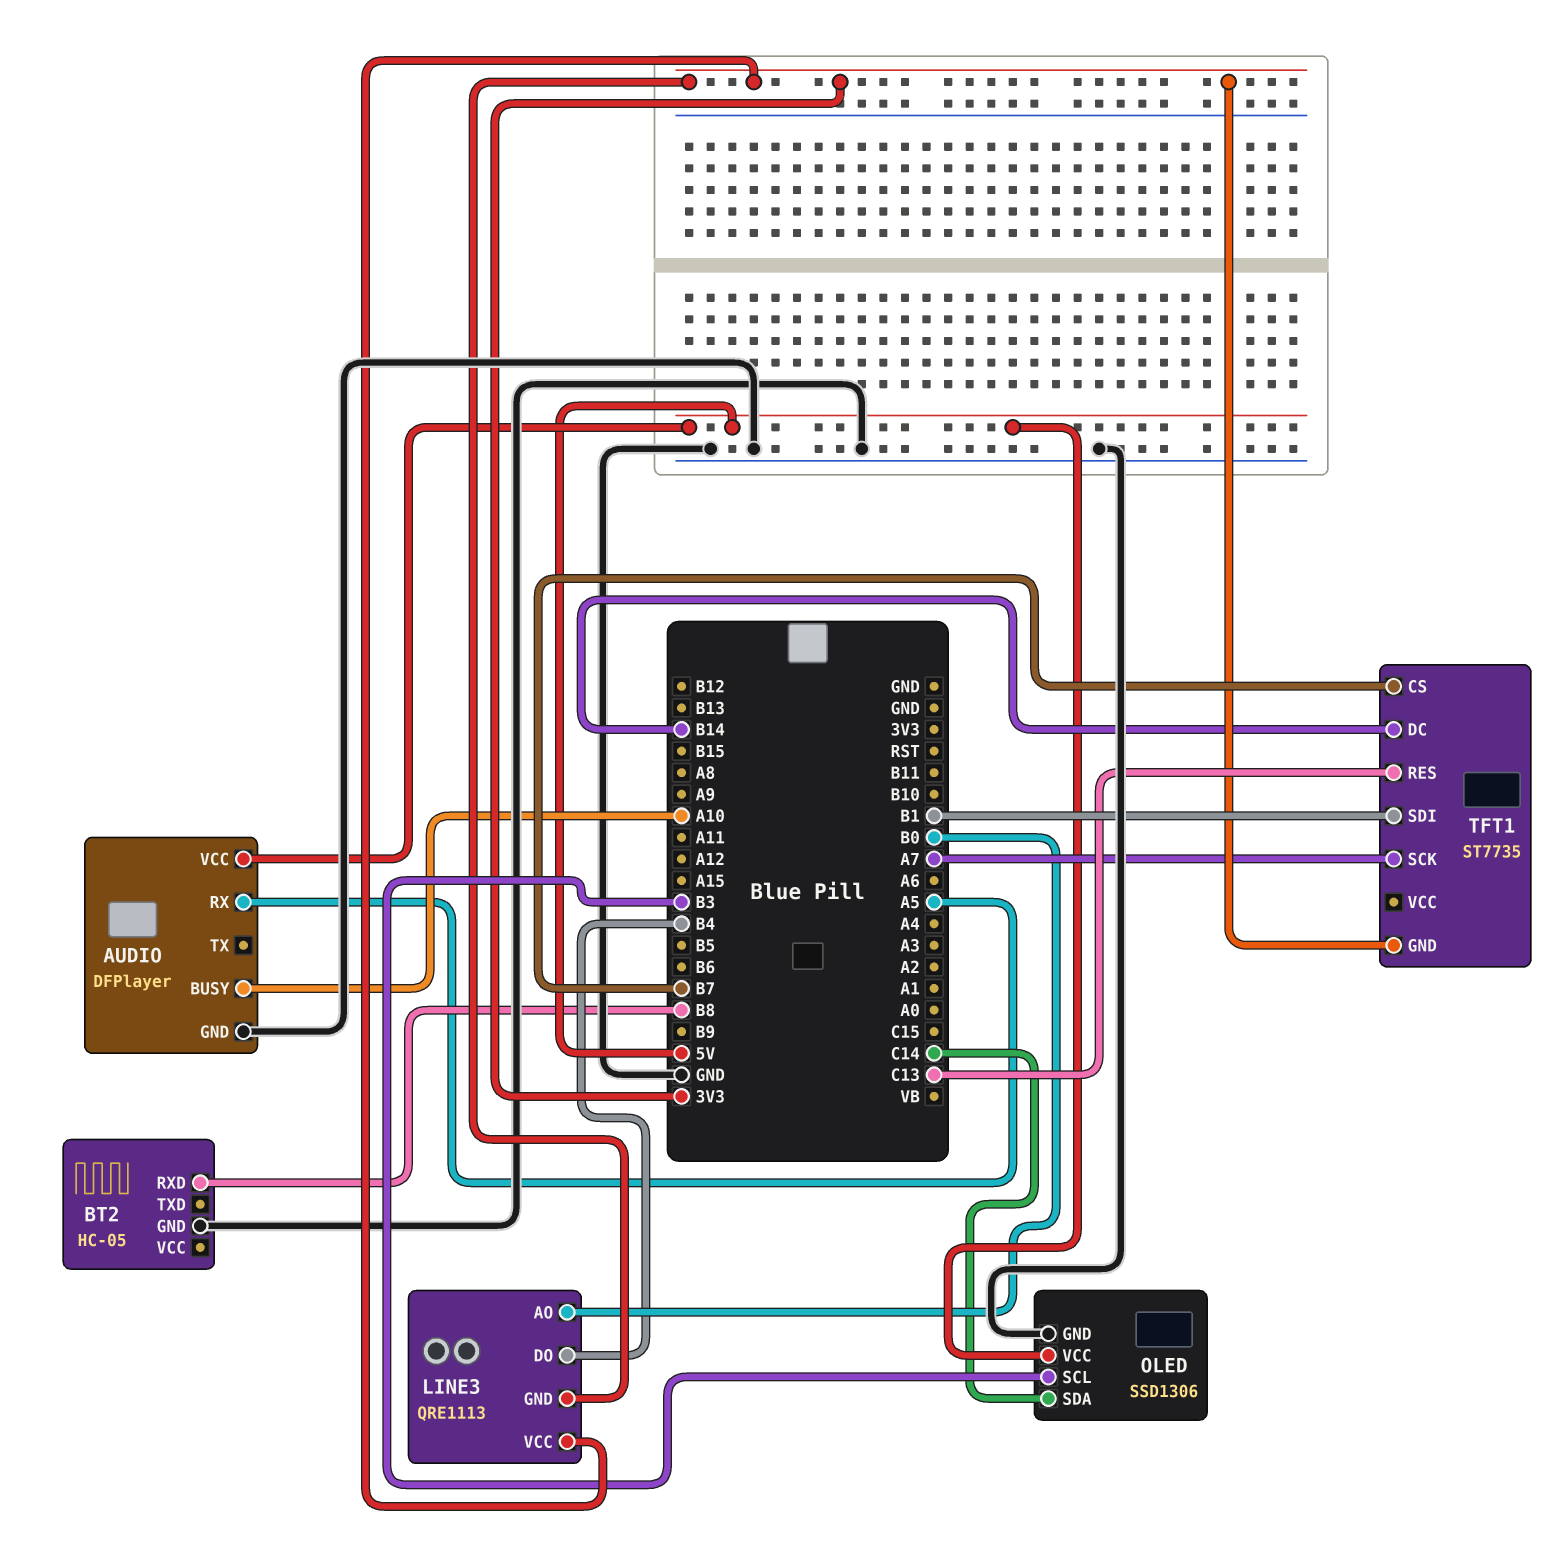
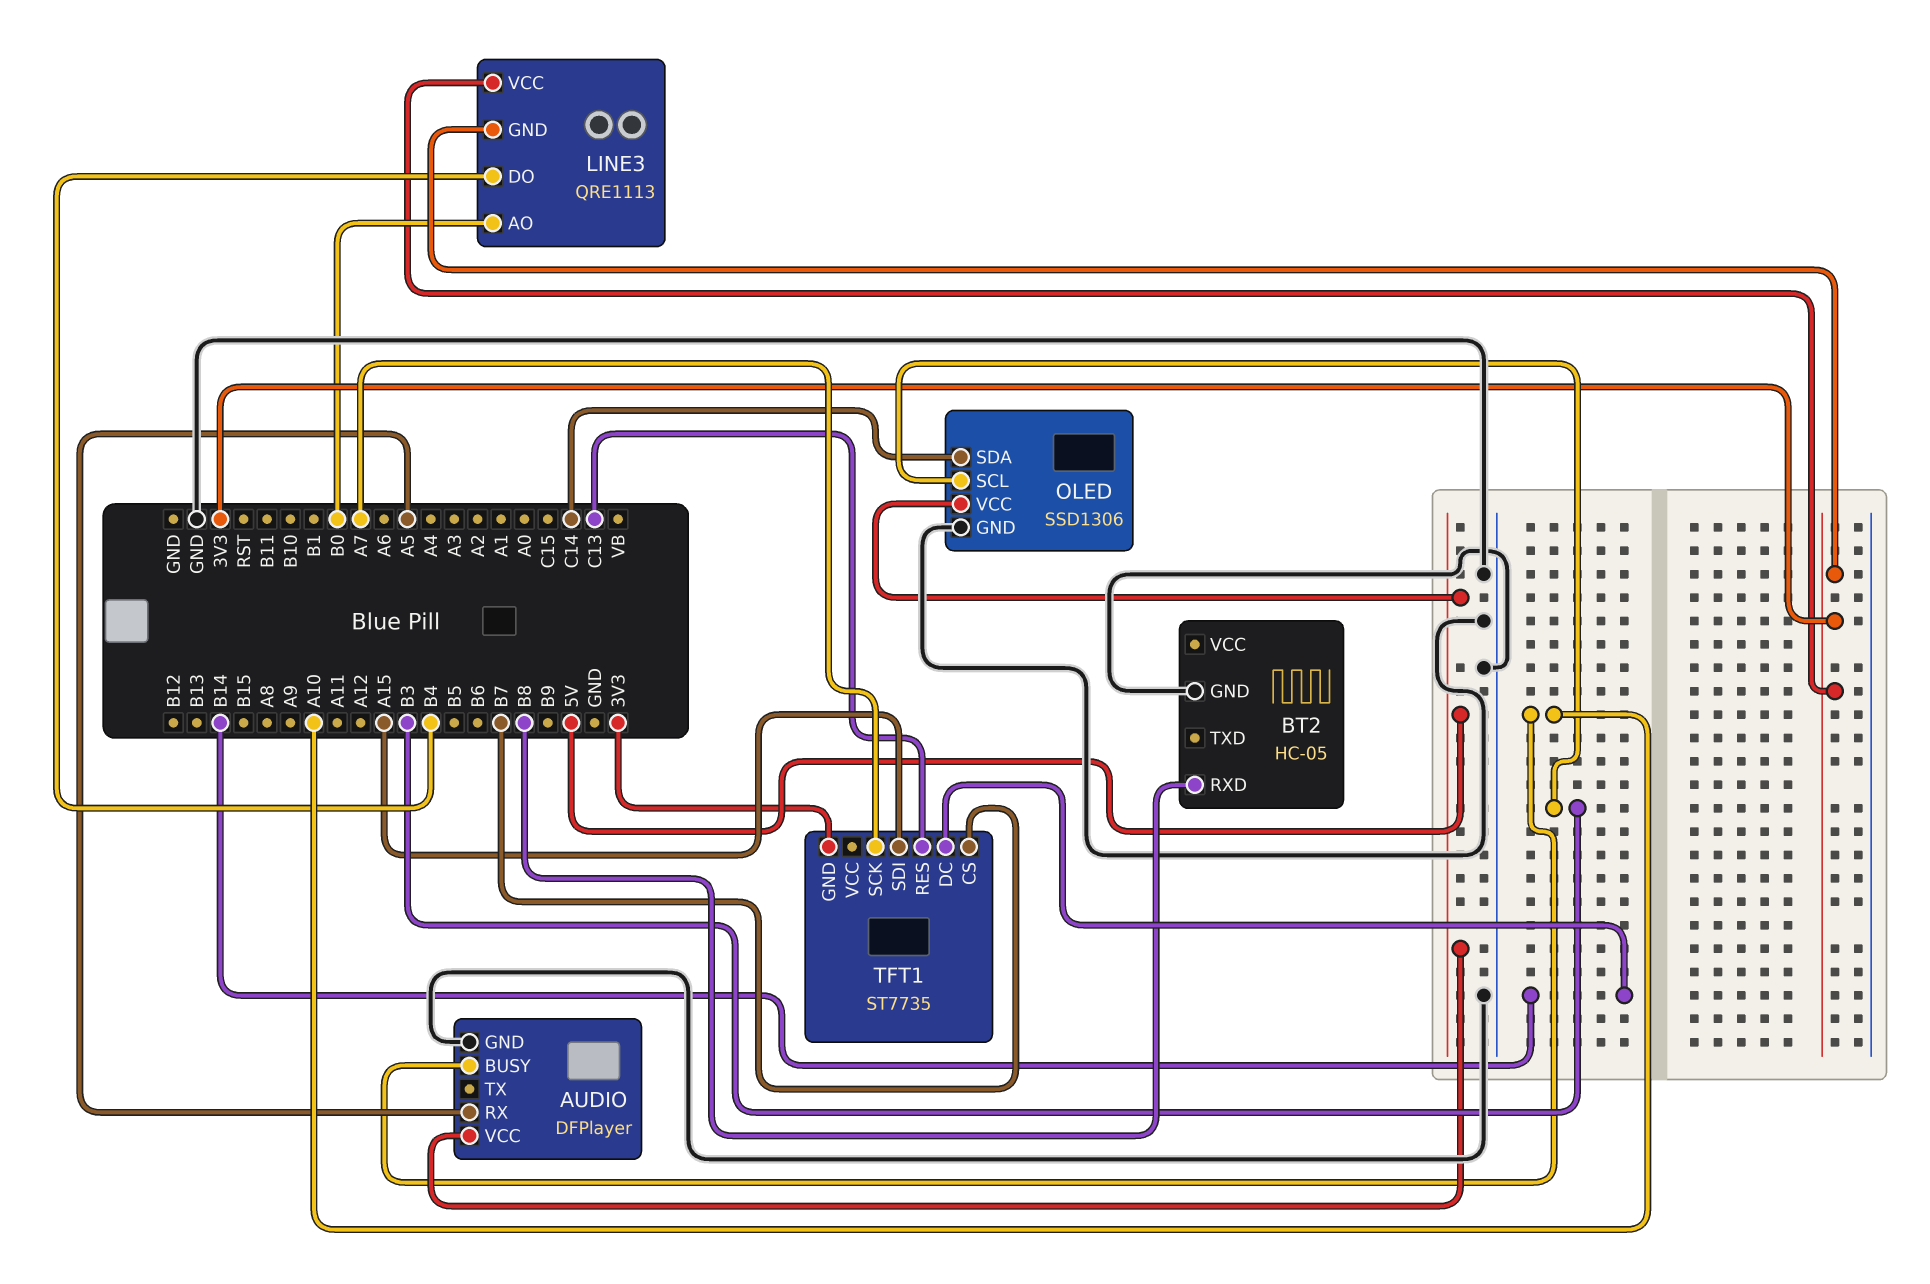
TFT1 pin SDI: B1 -> A15

